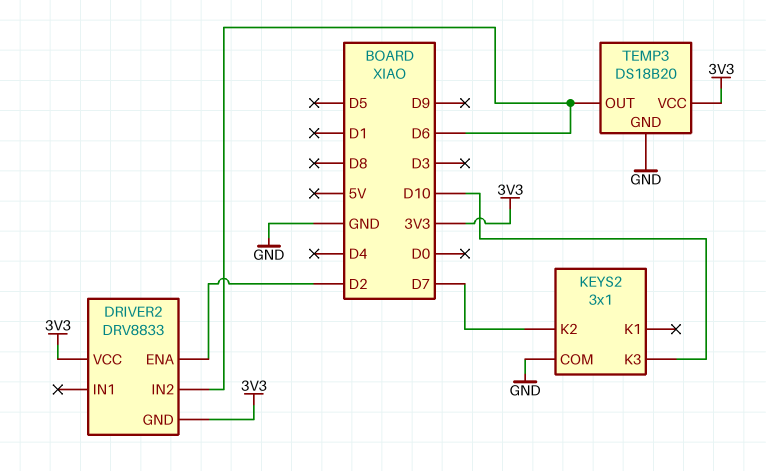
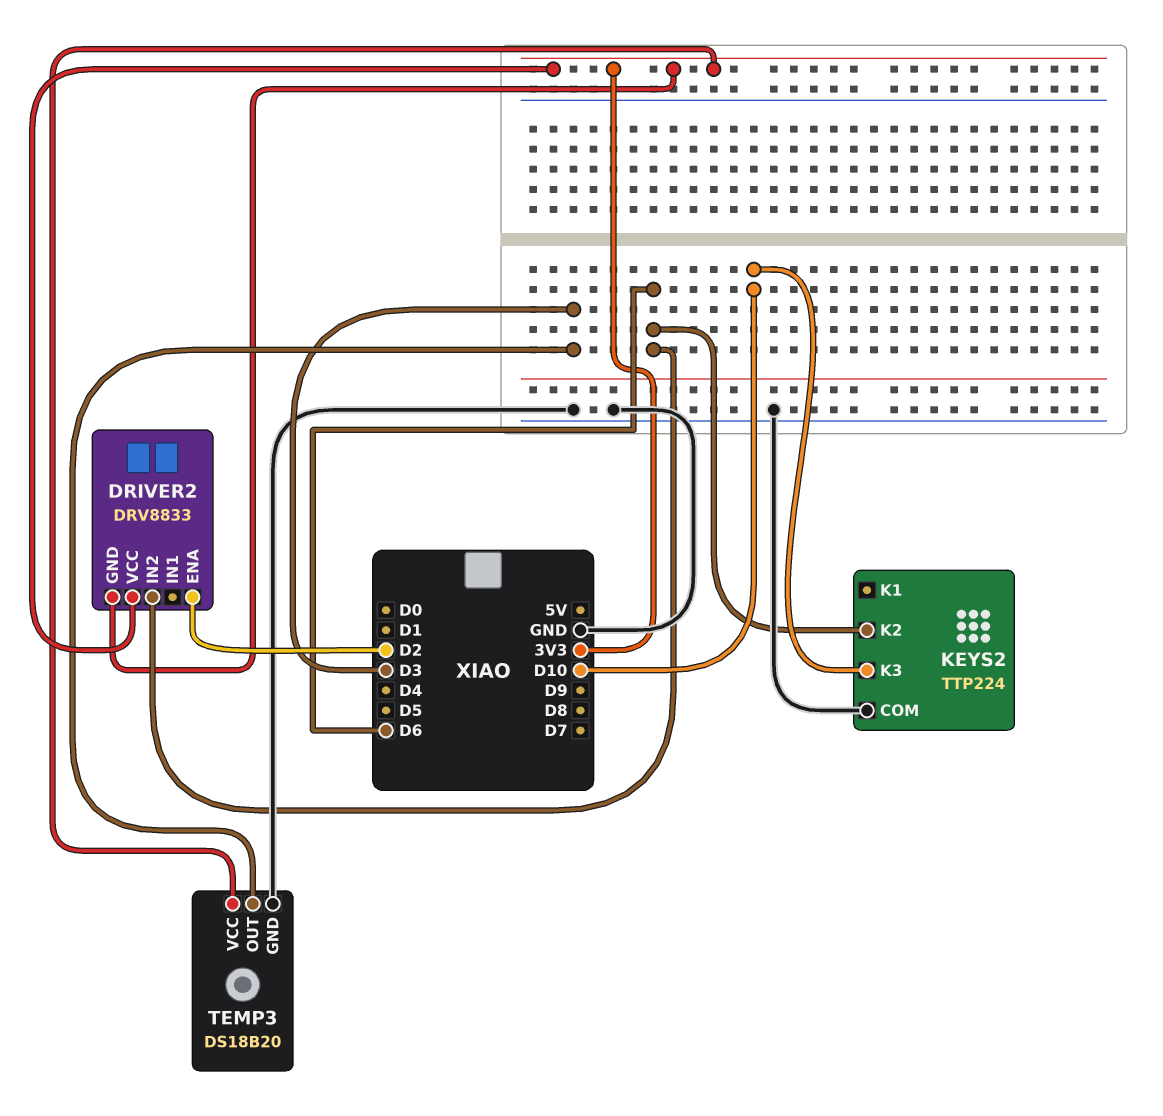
KEYS2: 3x1 -> TTP224
KEYS2 pin K2: D7 -> D6
TEMP3 pin OUT: D6 -> D3

